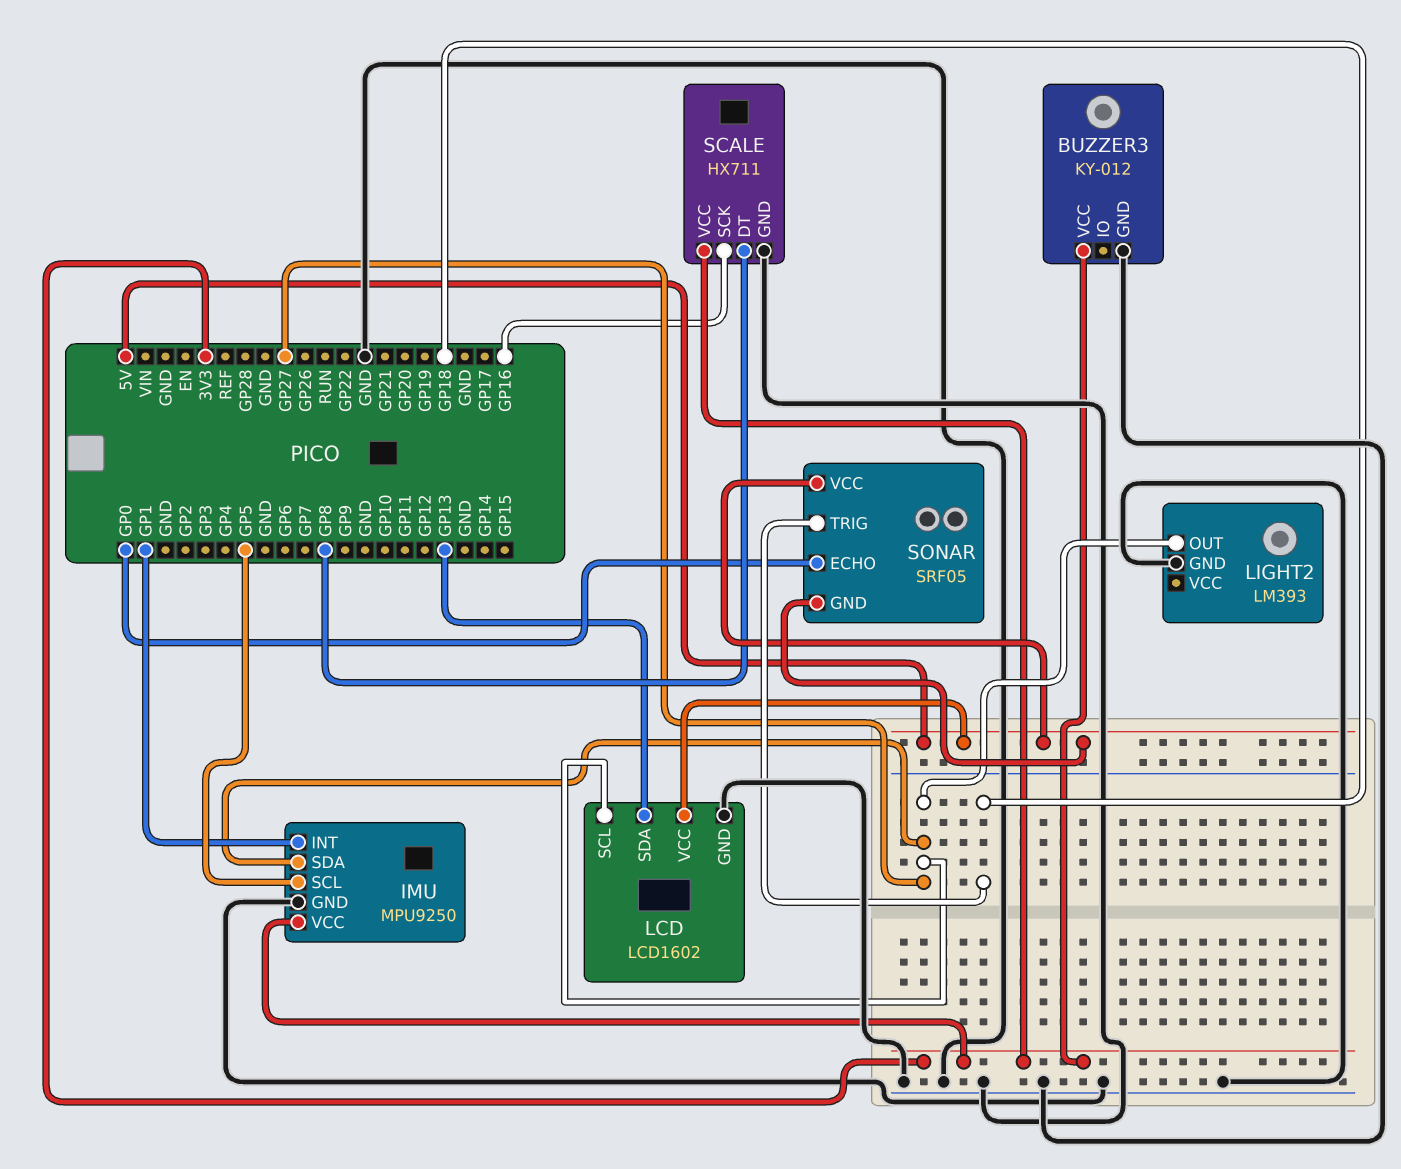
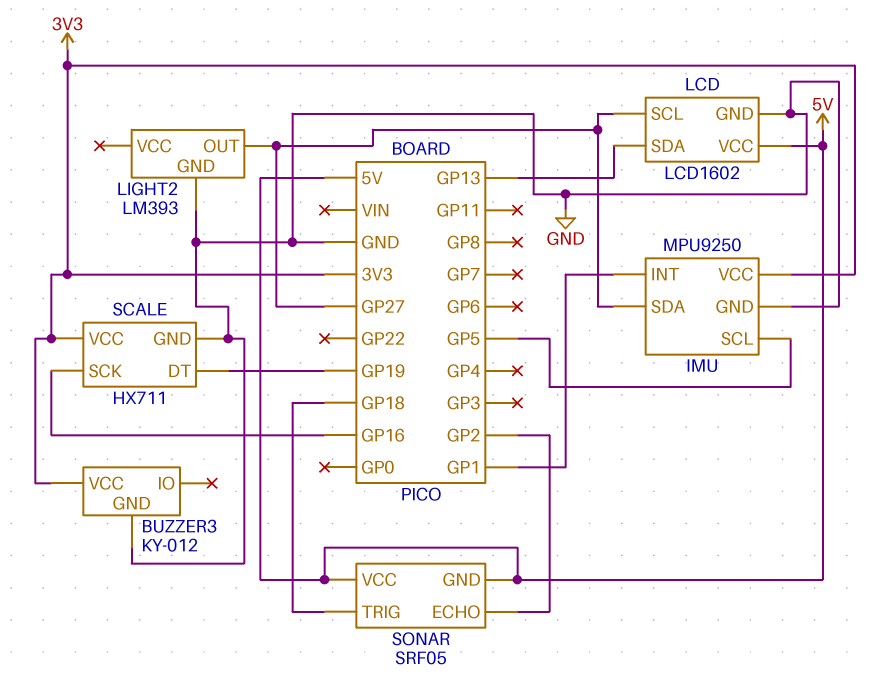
SCALE pin DT: GP8 -> GP19
SONAR pin ECHO: GP0 -> GP2

